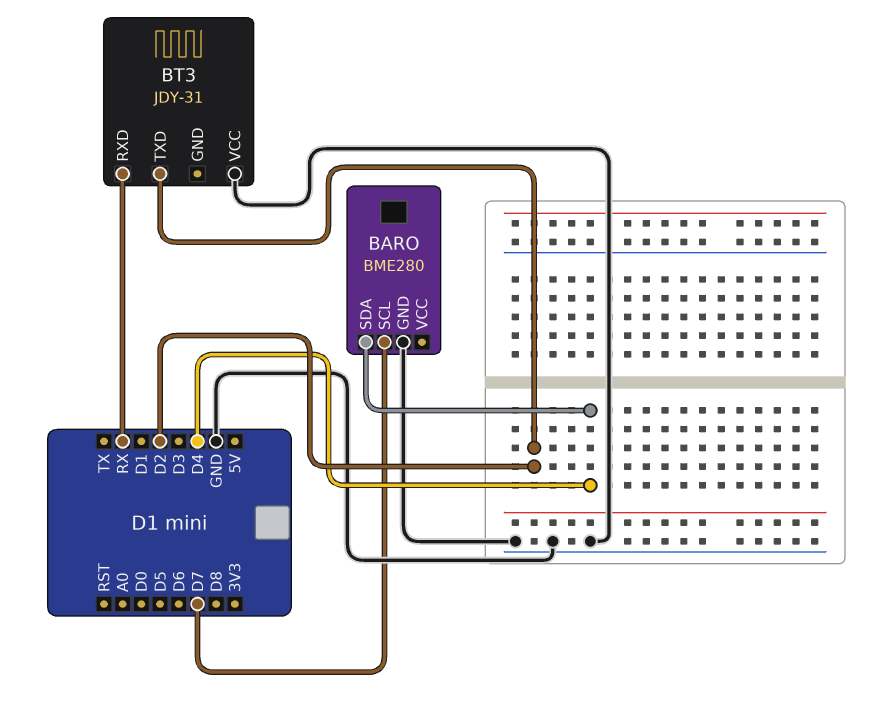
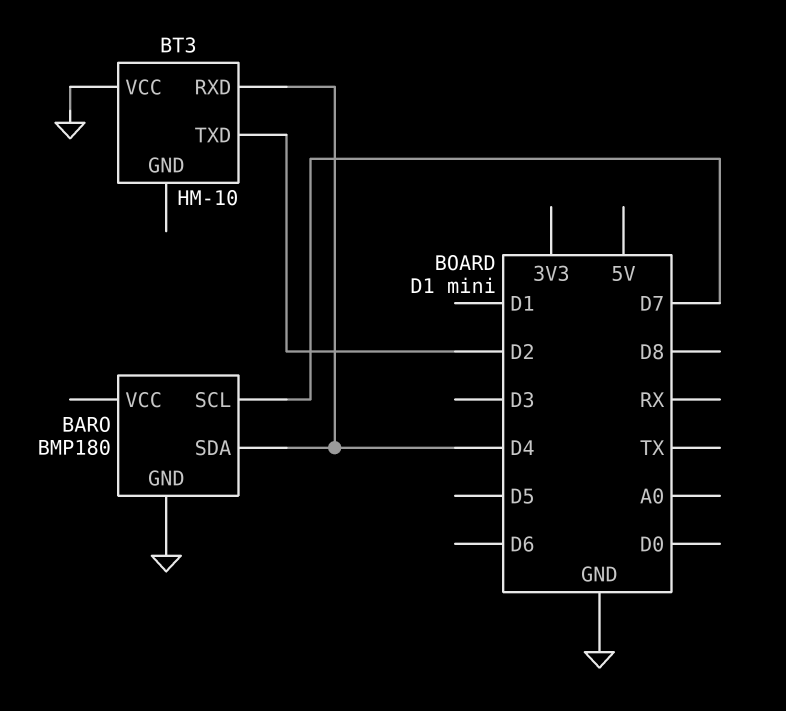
BARO: BME280 -> BMP180
BT3: JDY-31 -> HM-10
BT3 pin RXD: RX -> D4

